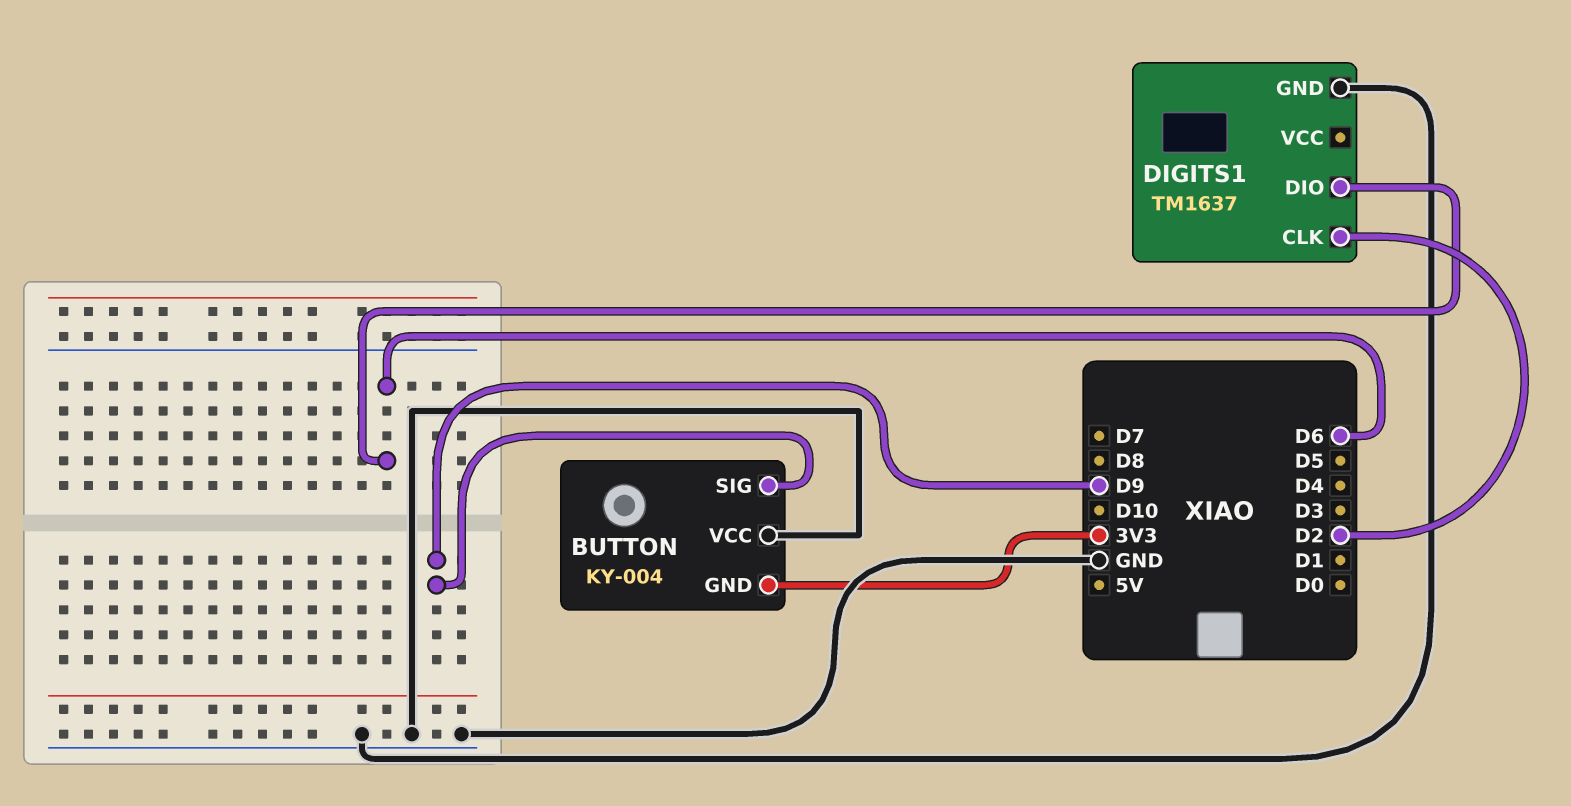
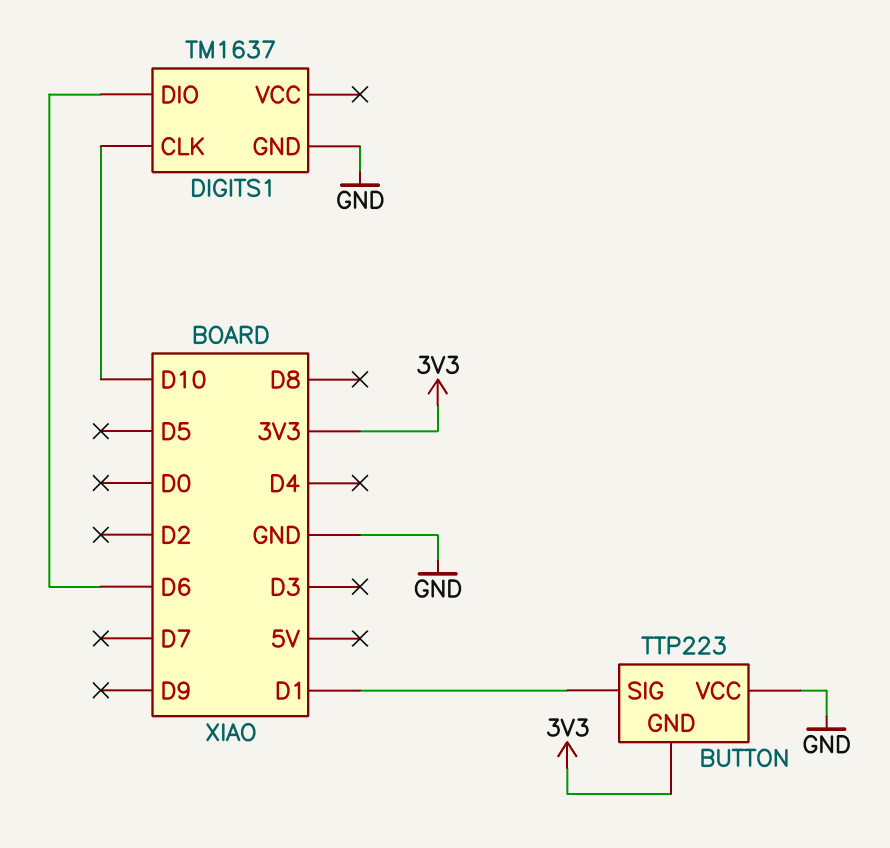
BUTTON: KY-004 -> TTP223
BUTTON pin SIG: D9 -> D1
DIGITS1 pin CLK: D2 -> D10

